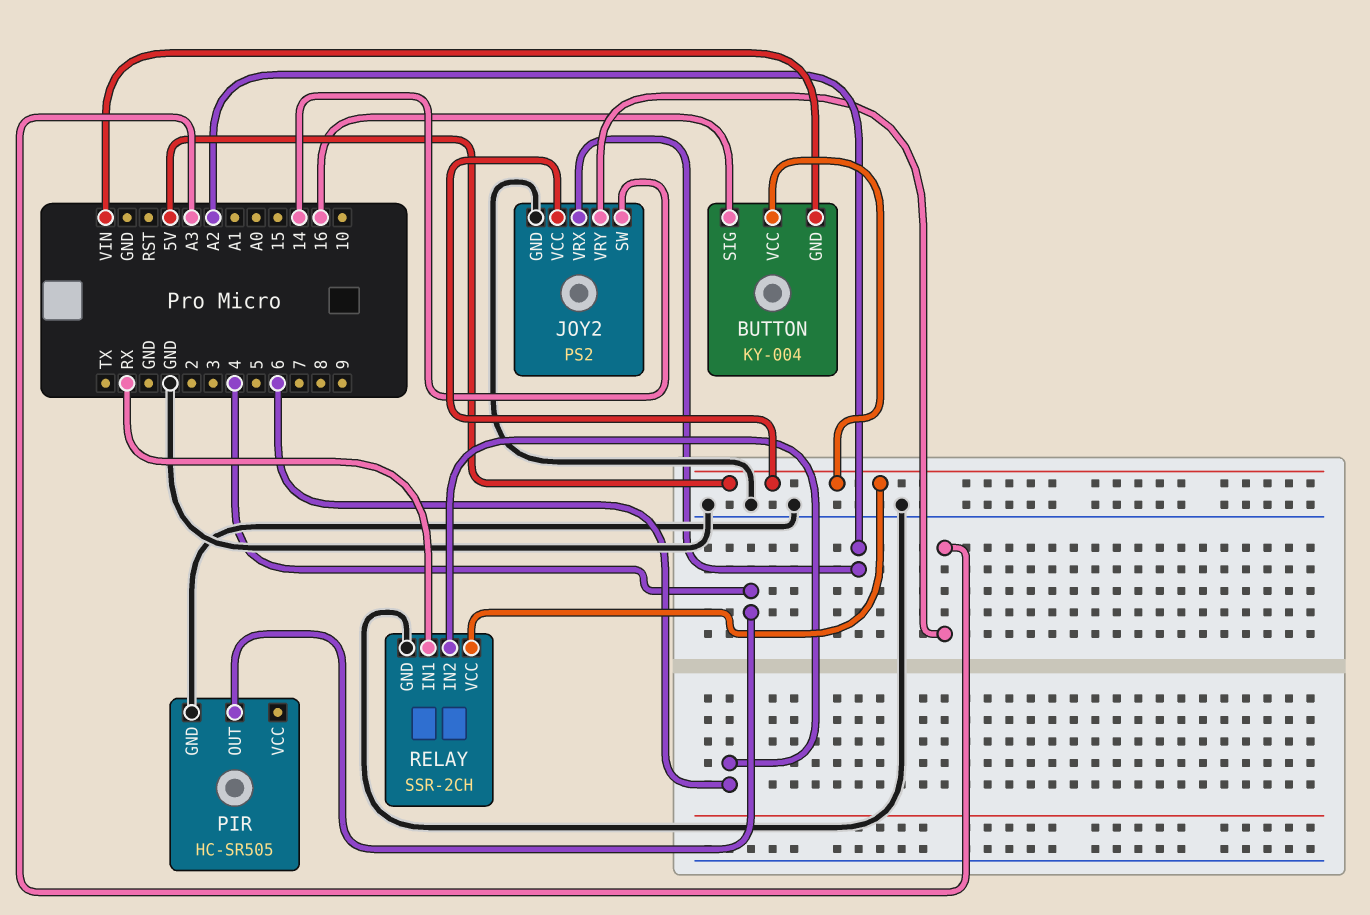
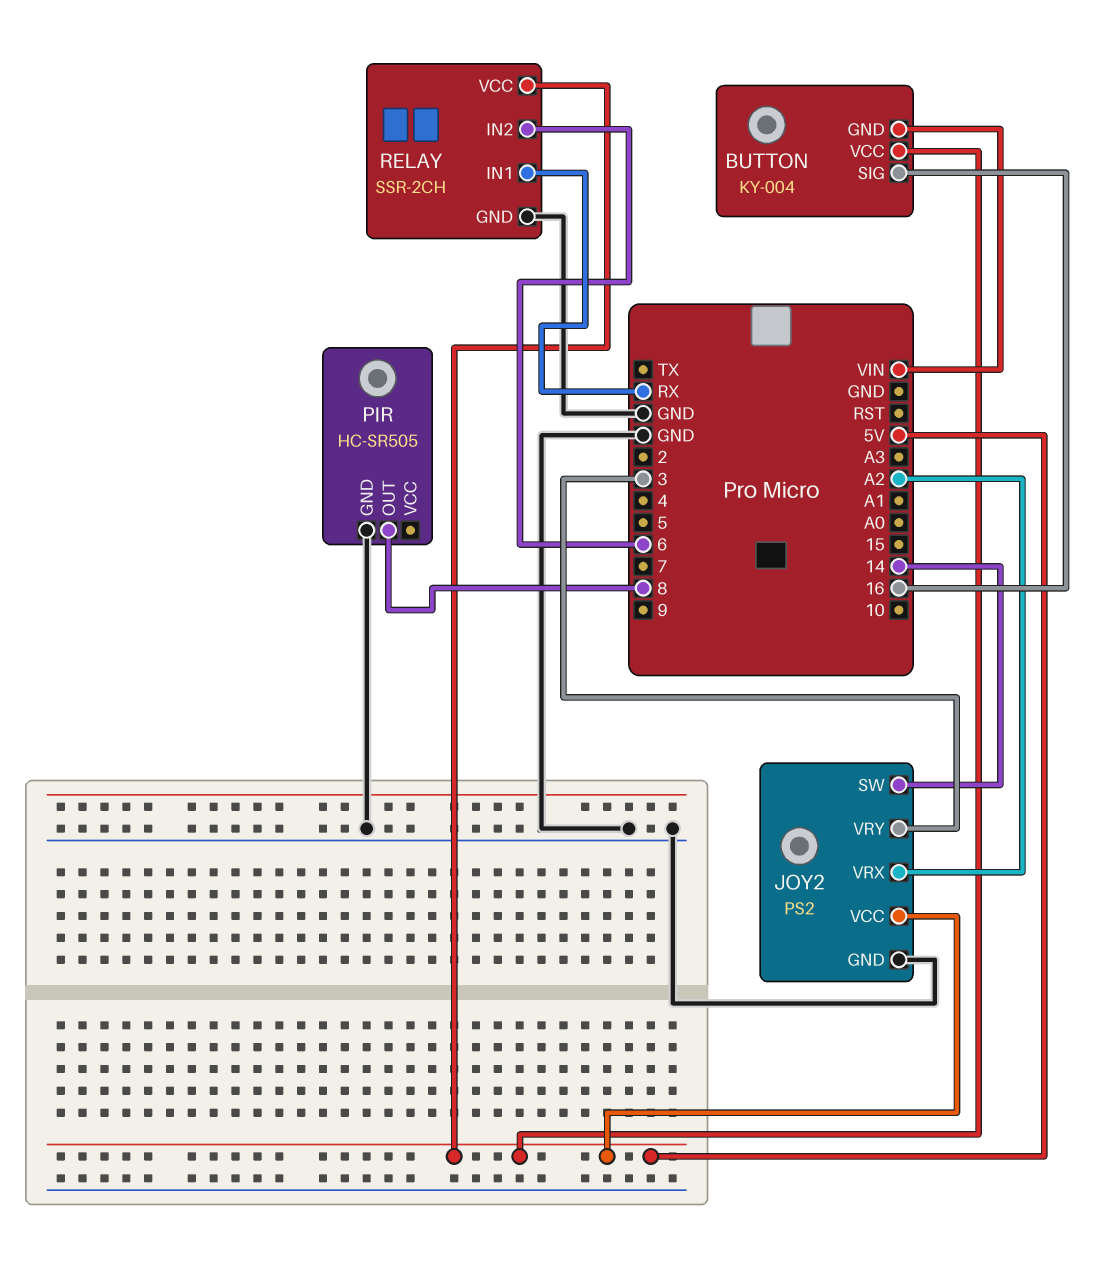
JOY2 pin VRY: A3 -> 3
PIR pin OUT: 4 -> 8

